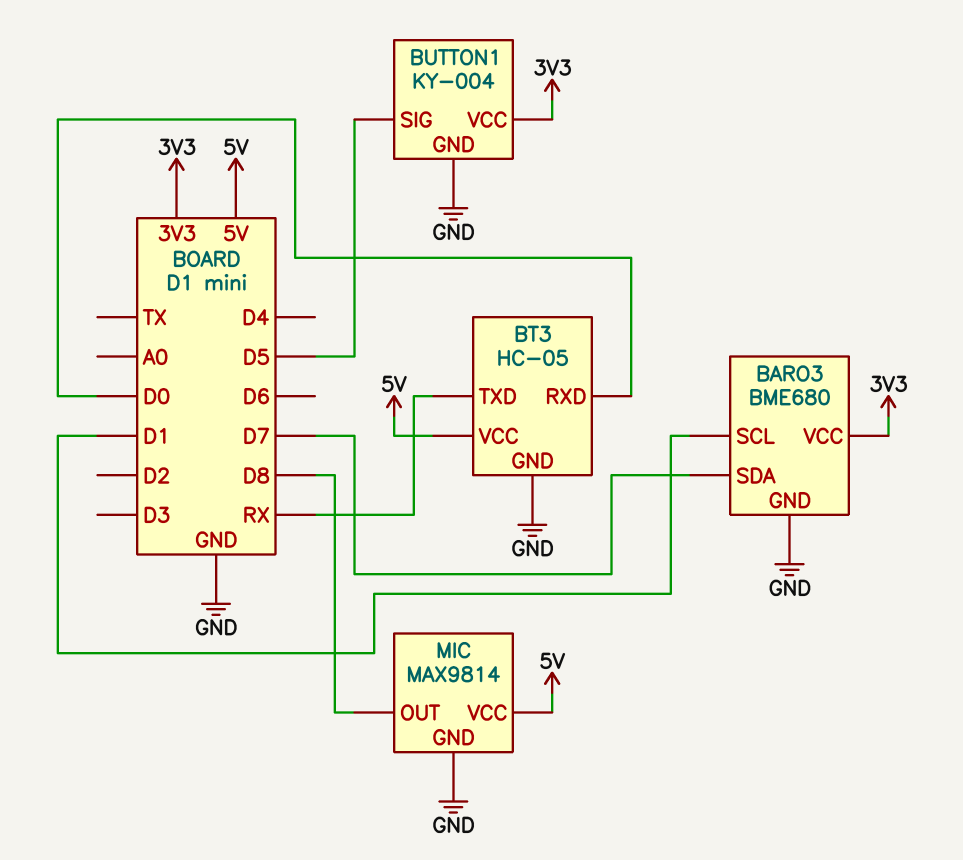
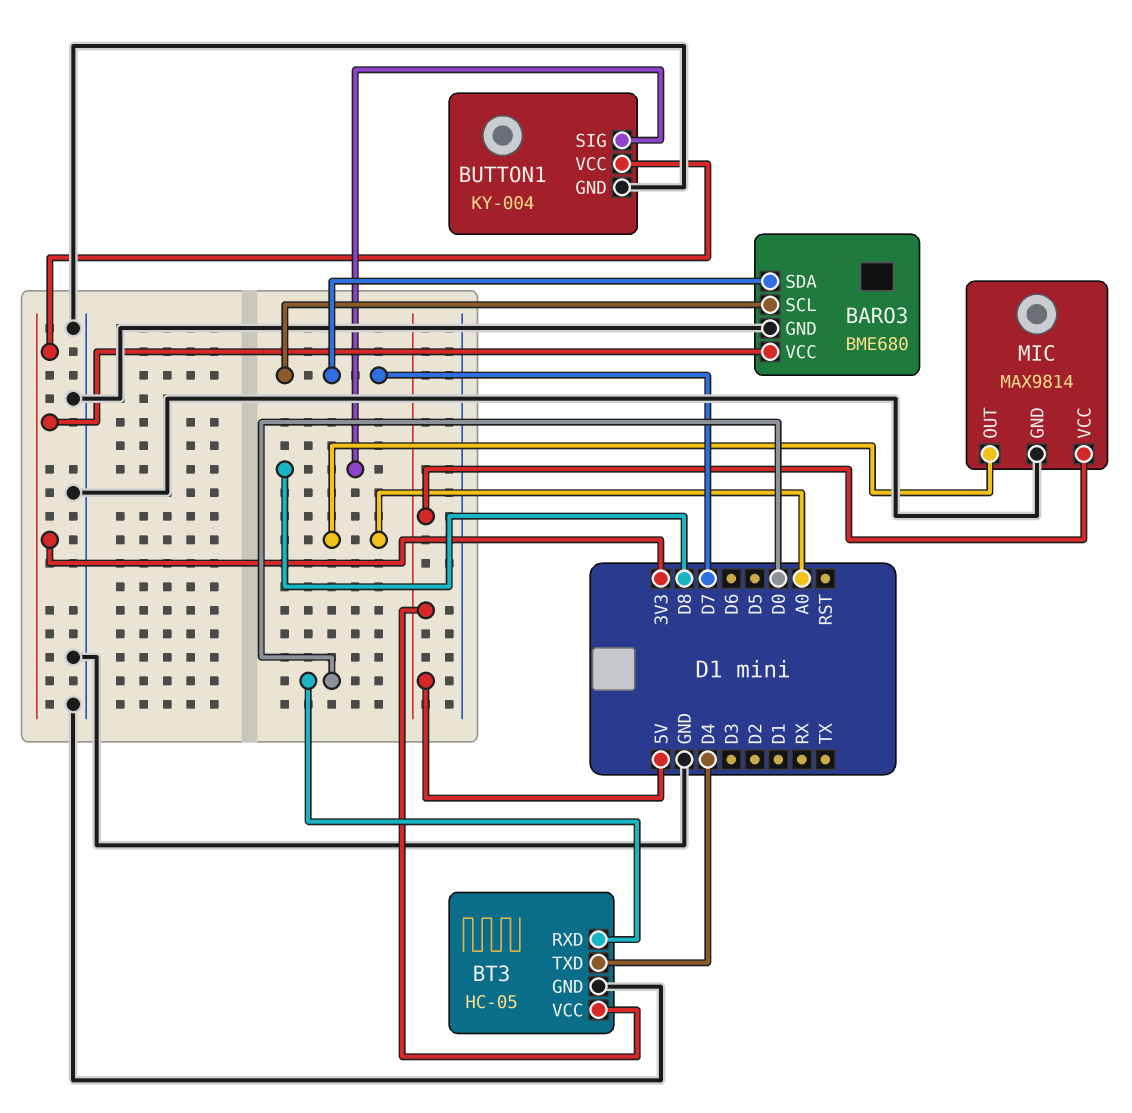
BARO3 pin SCL: D1 -> D7
BT3 pin TXD: RX -> D4
BUTTON1 pin SIG: D5 -> D8
MIC pin OUT: D8 -> A0

